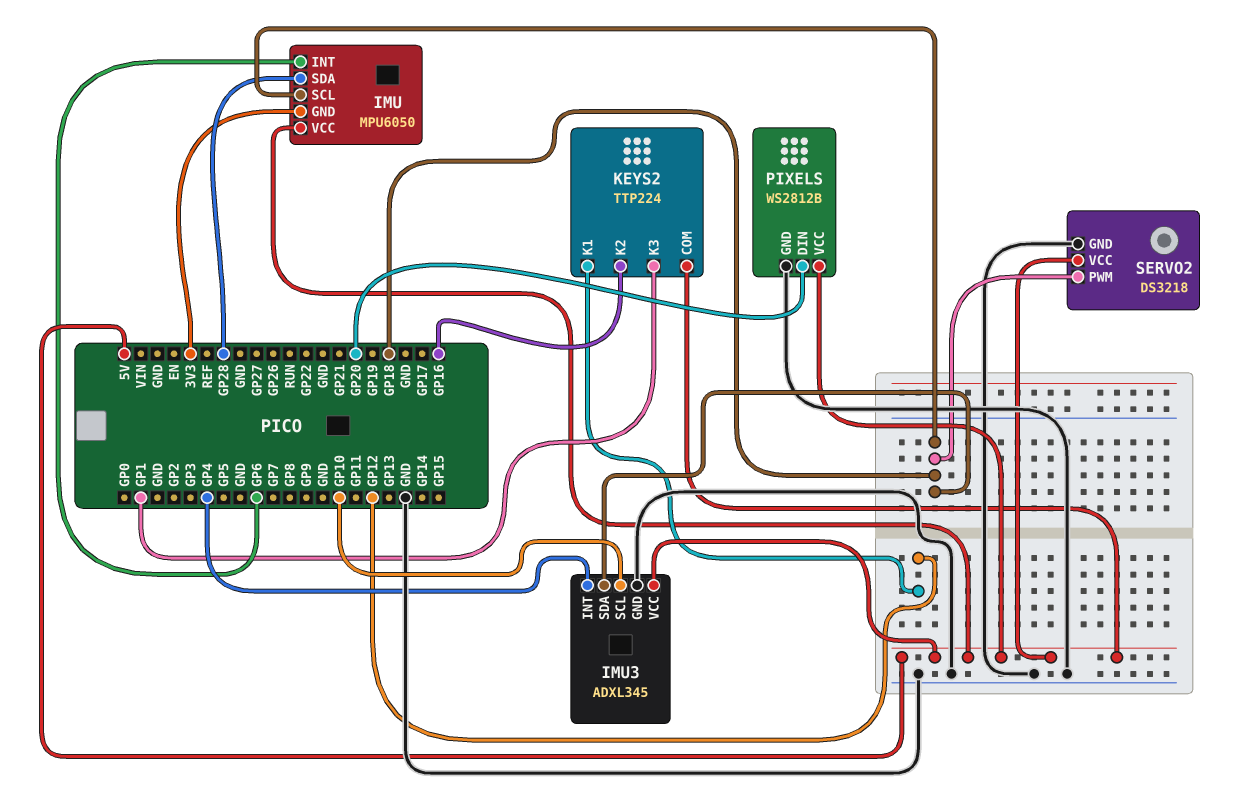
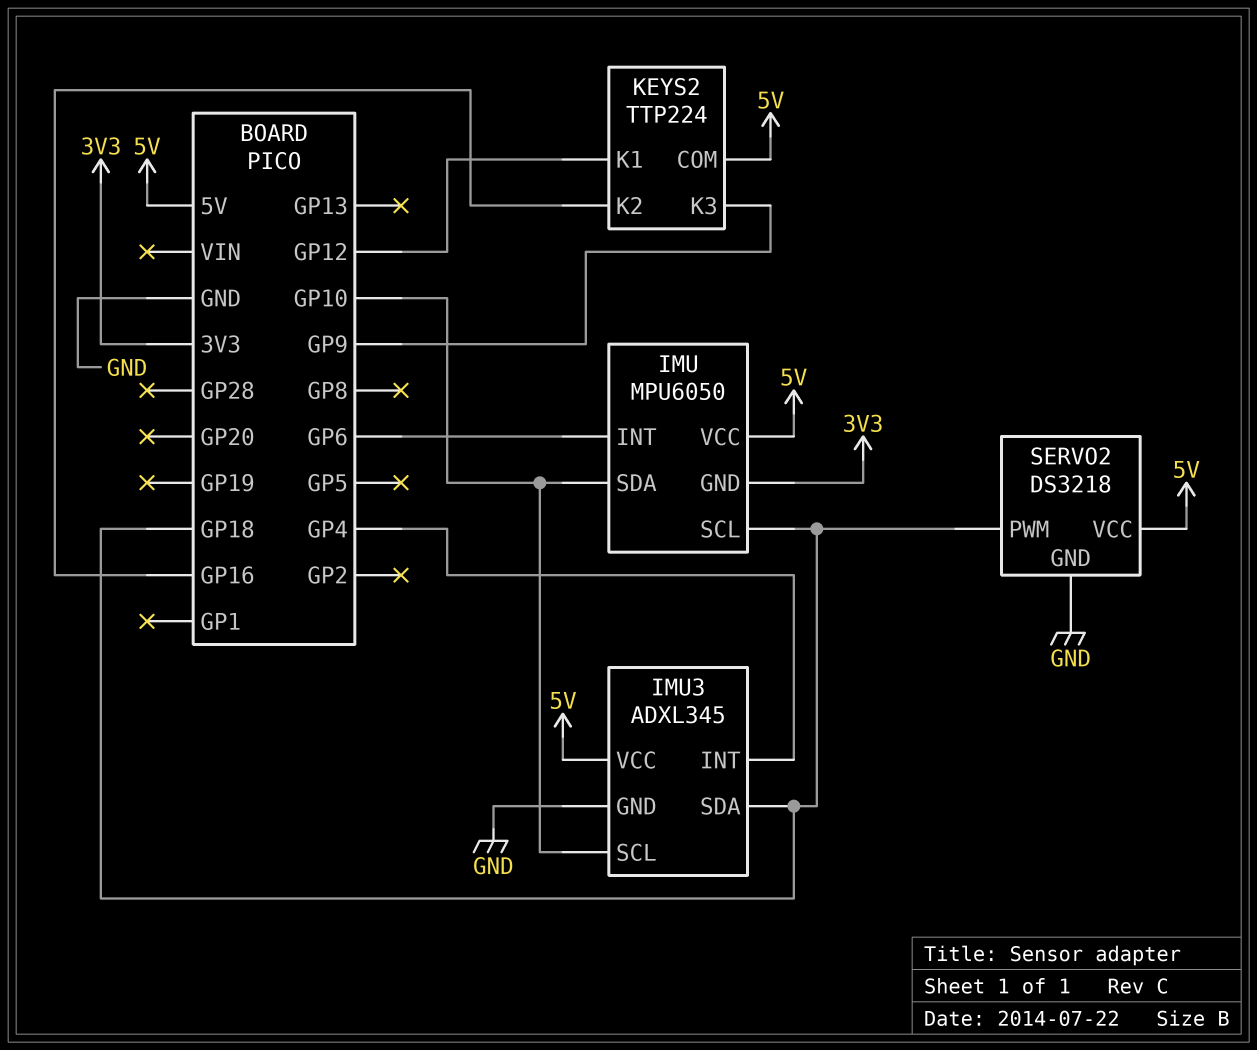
IMU pin SDA: GP28 -> GP10
KEYS2 pin K3: GP1 -> GP9
PIXELS: WS2812B -> none
PIXELS pin DIN: GP20 -> none
PIXELS pin GND: GND -> none
PIXELS pin VCC: 5V -> none

